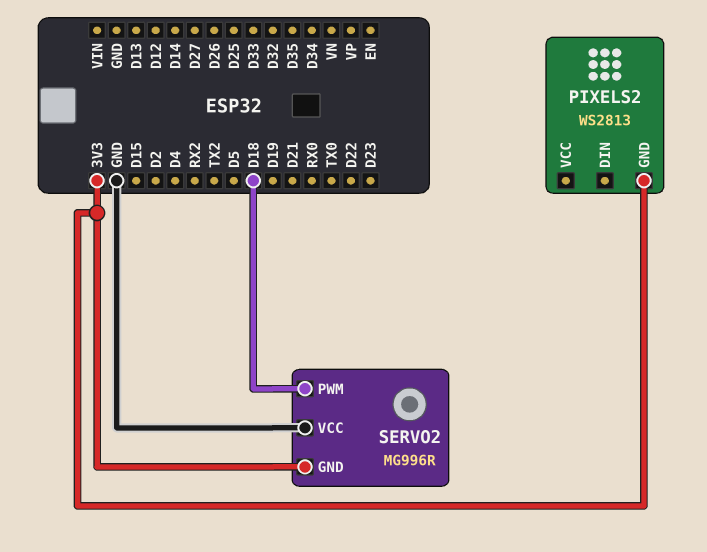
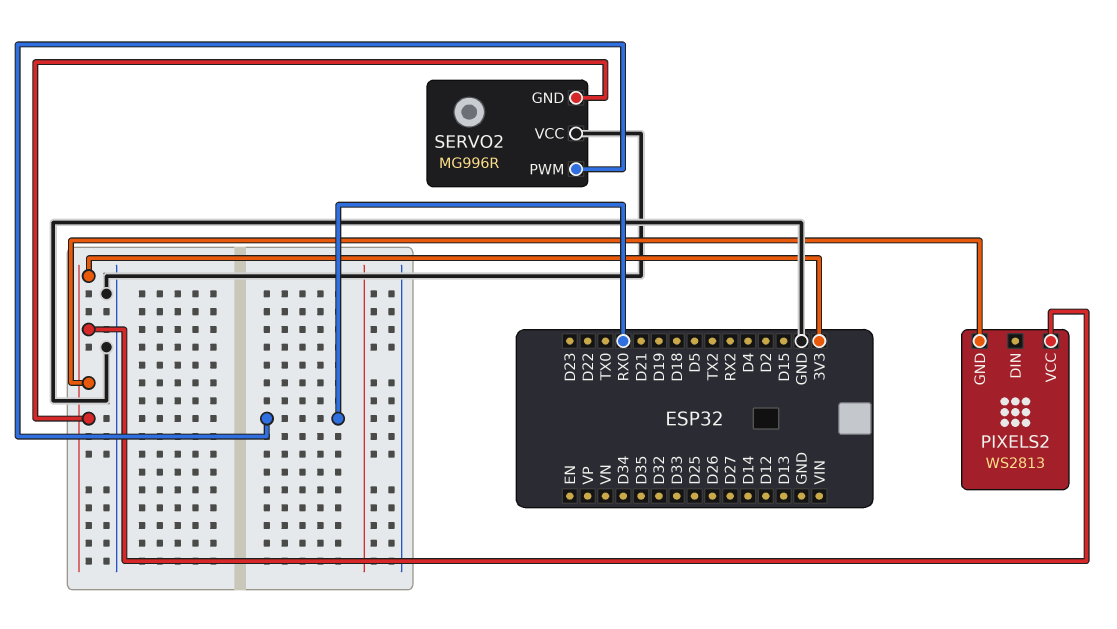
PIXELS2 pin VCC: none -> 3V3
SERVO2 pin PWM: D18 -> RX0

